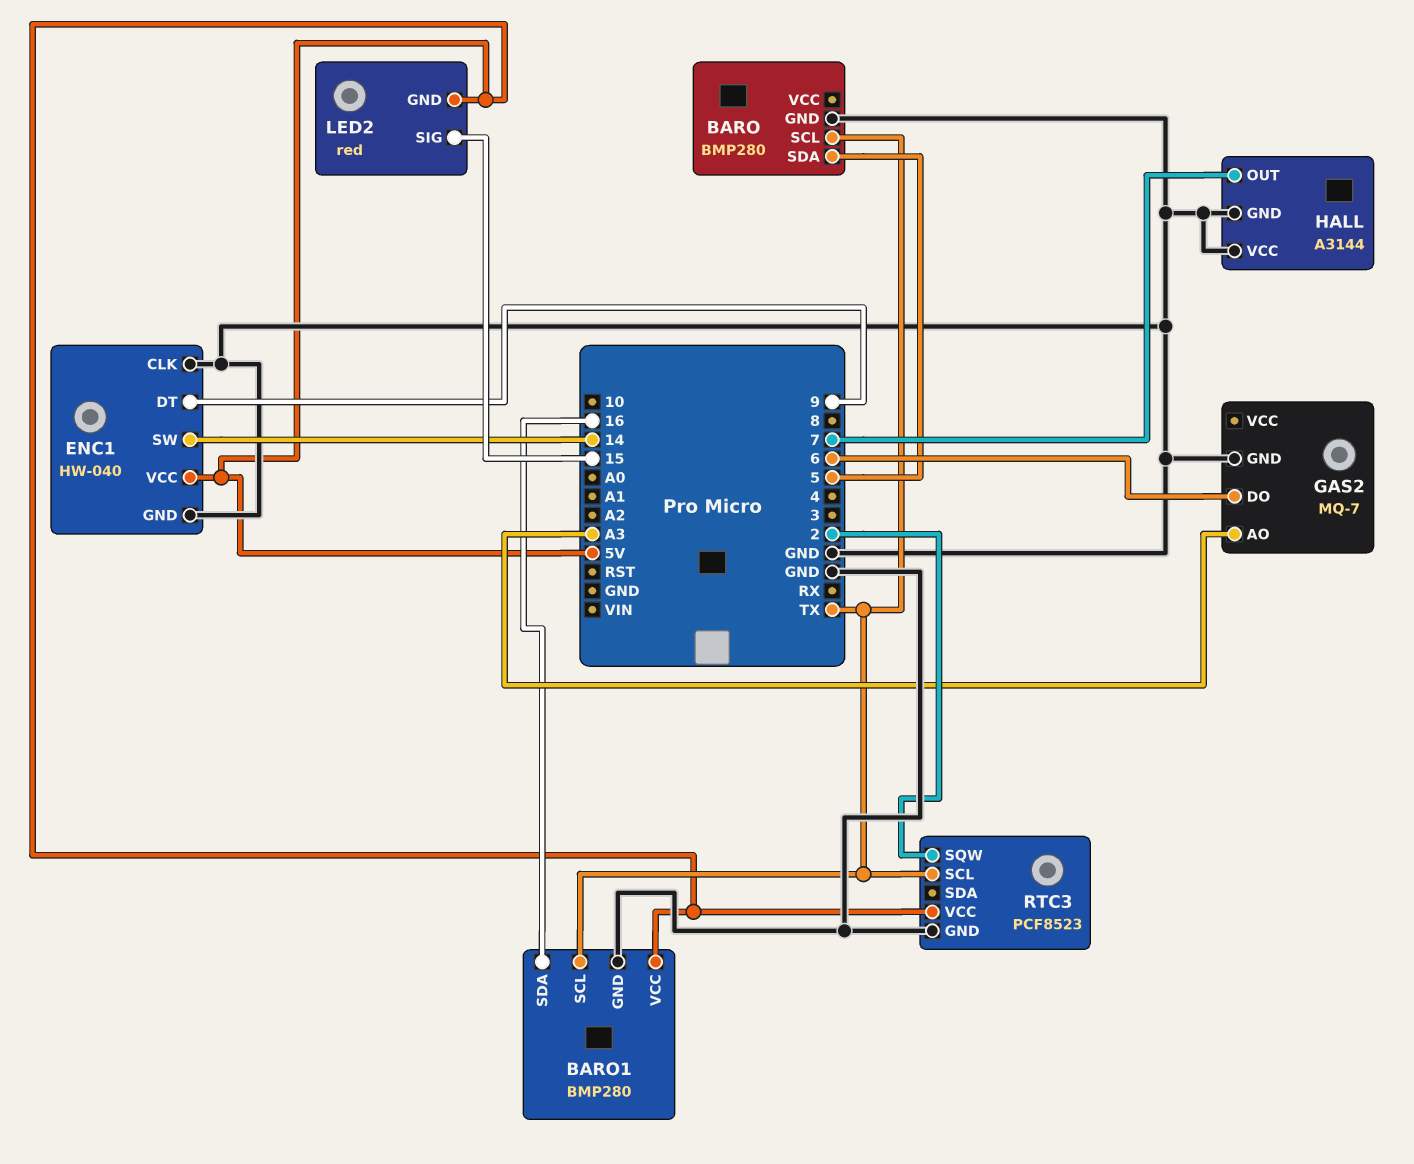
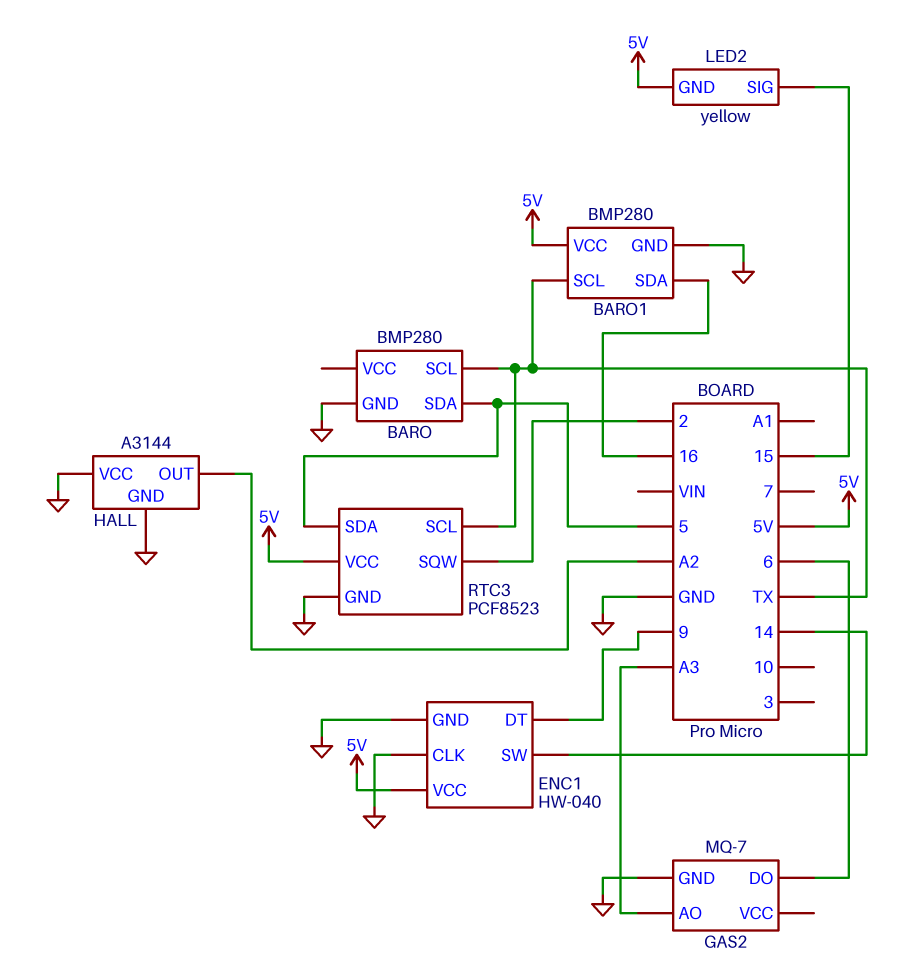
HALL pin OUT: 7 -> A2
LED2: red -> yellow
RTC3 pin SDA: none -> 5

